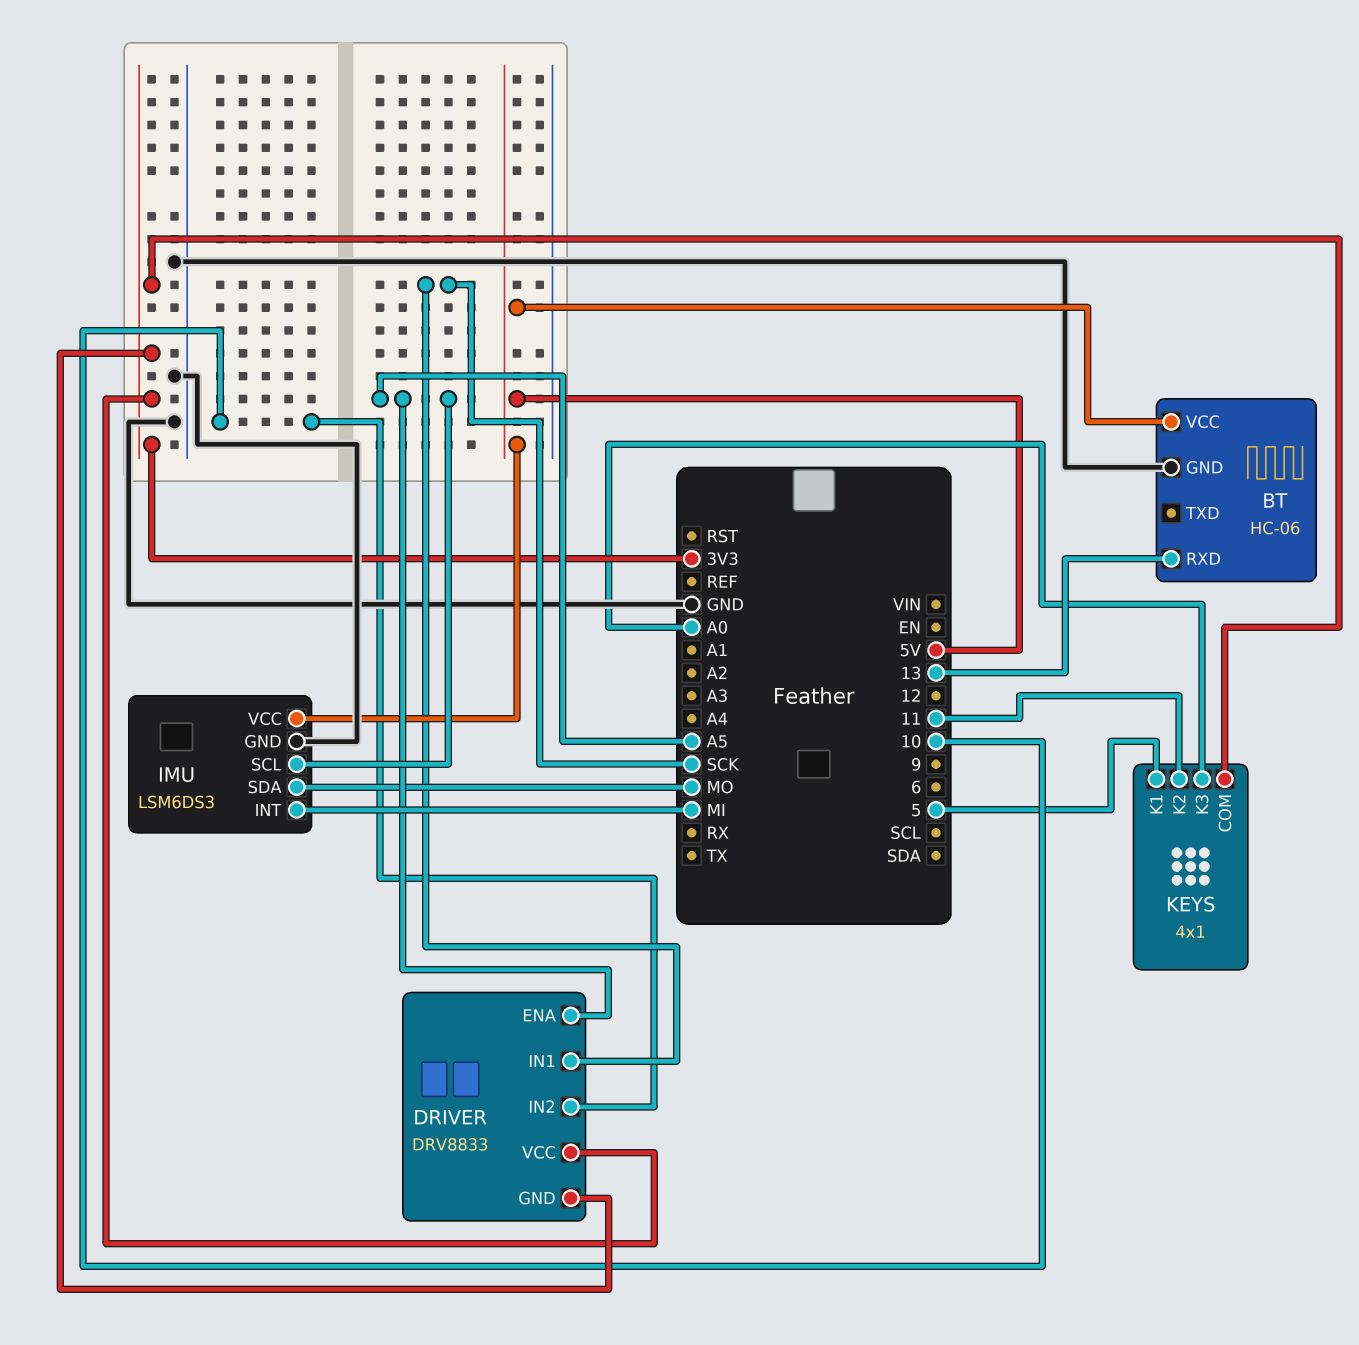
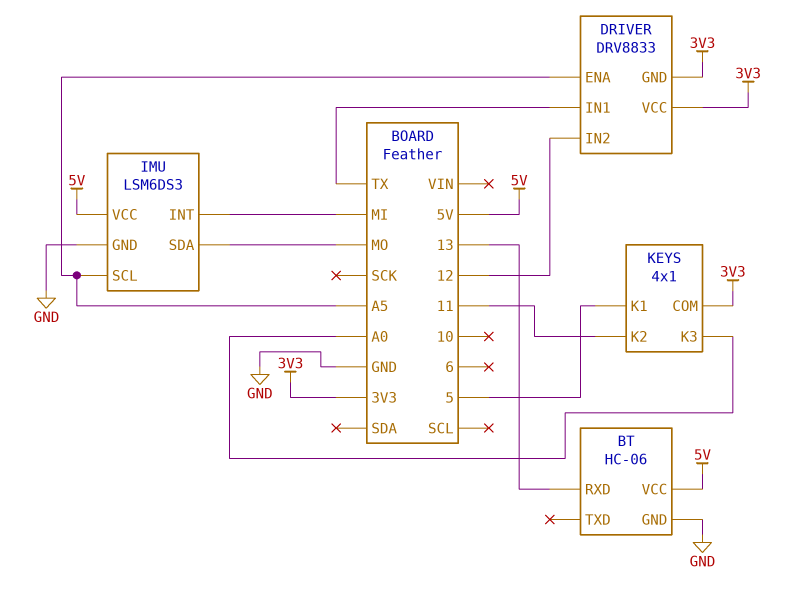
DRIVER pin IN1: SCK -> TX
DRIVER pin IN2: 10 -> 12

